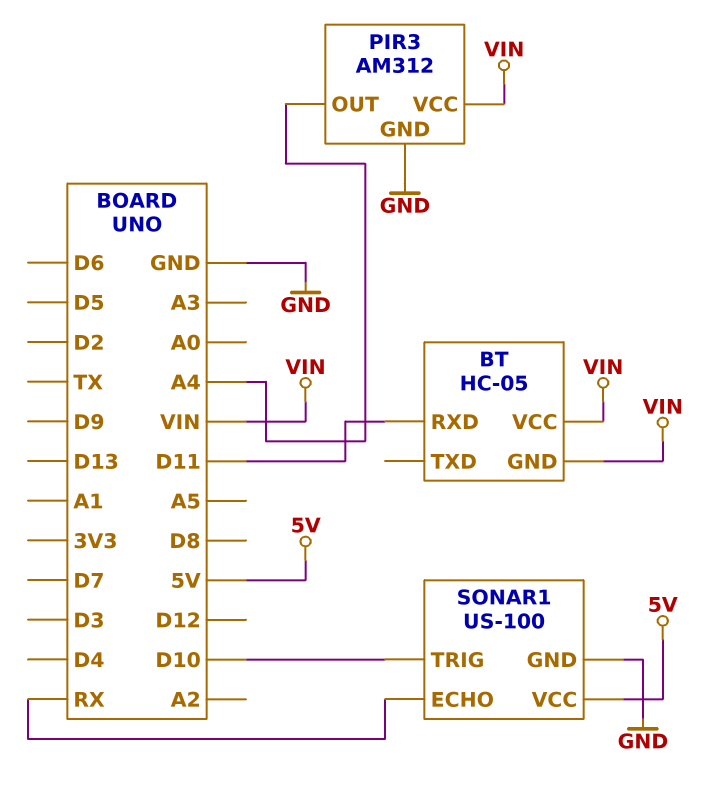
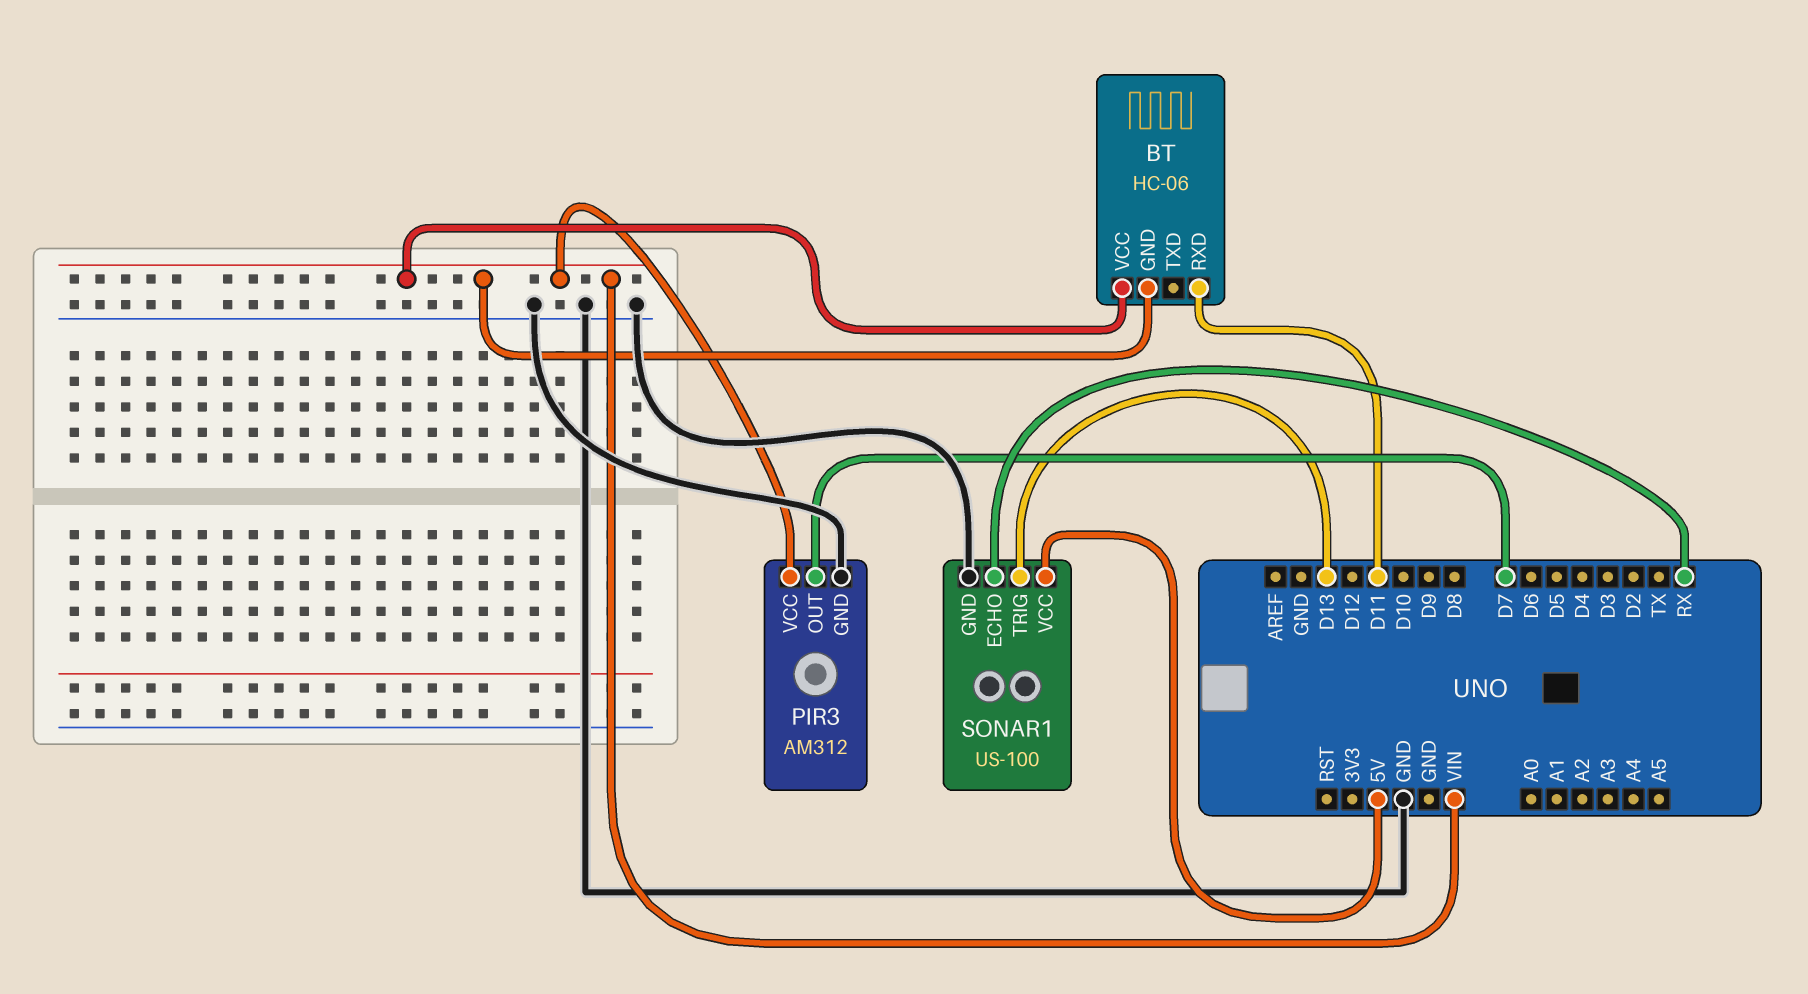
BT: HC-05 -> HC-06
PIR3 pin OUT: A4 -> D7
SONAR1 pin TRIG: D10 -> D13

